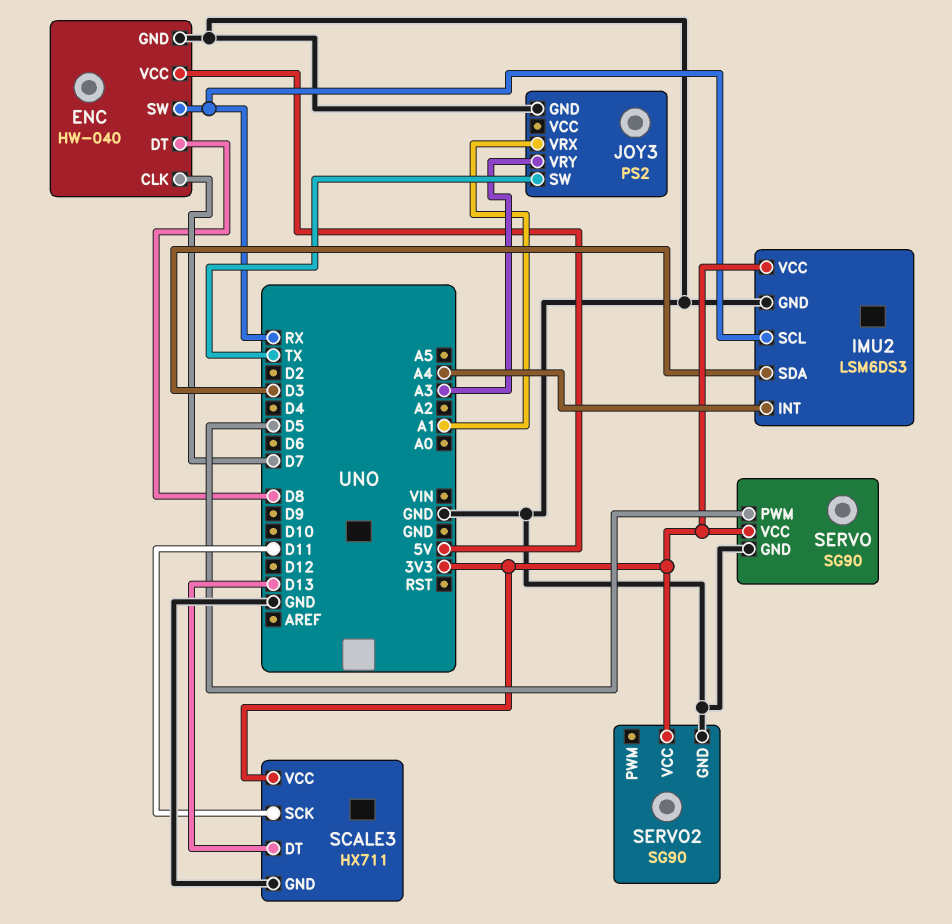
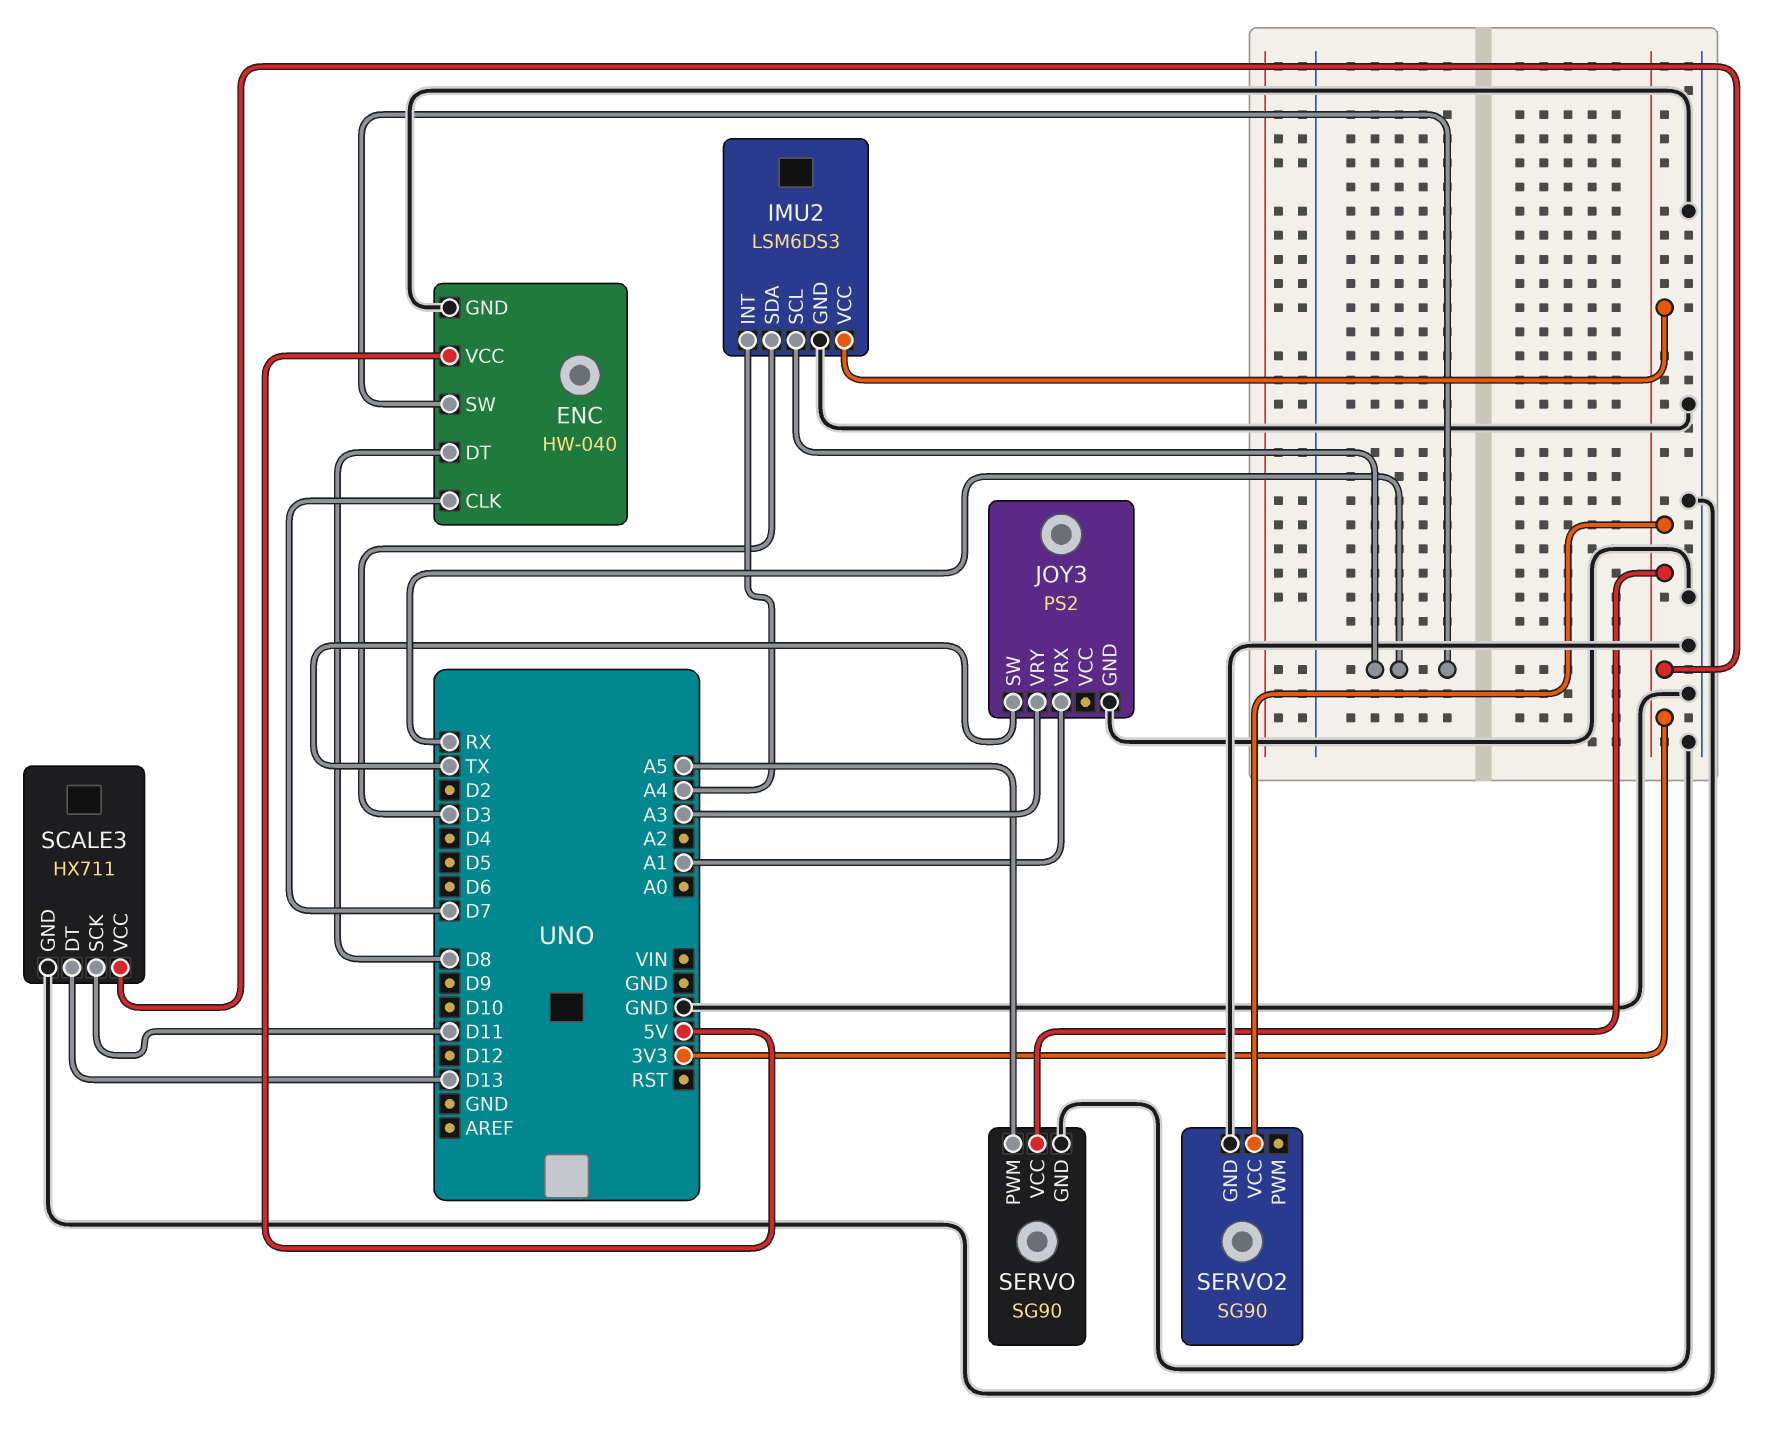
SERVO pin PWM: D5 -> A5

